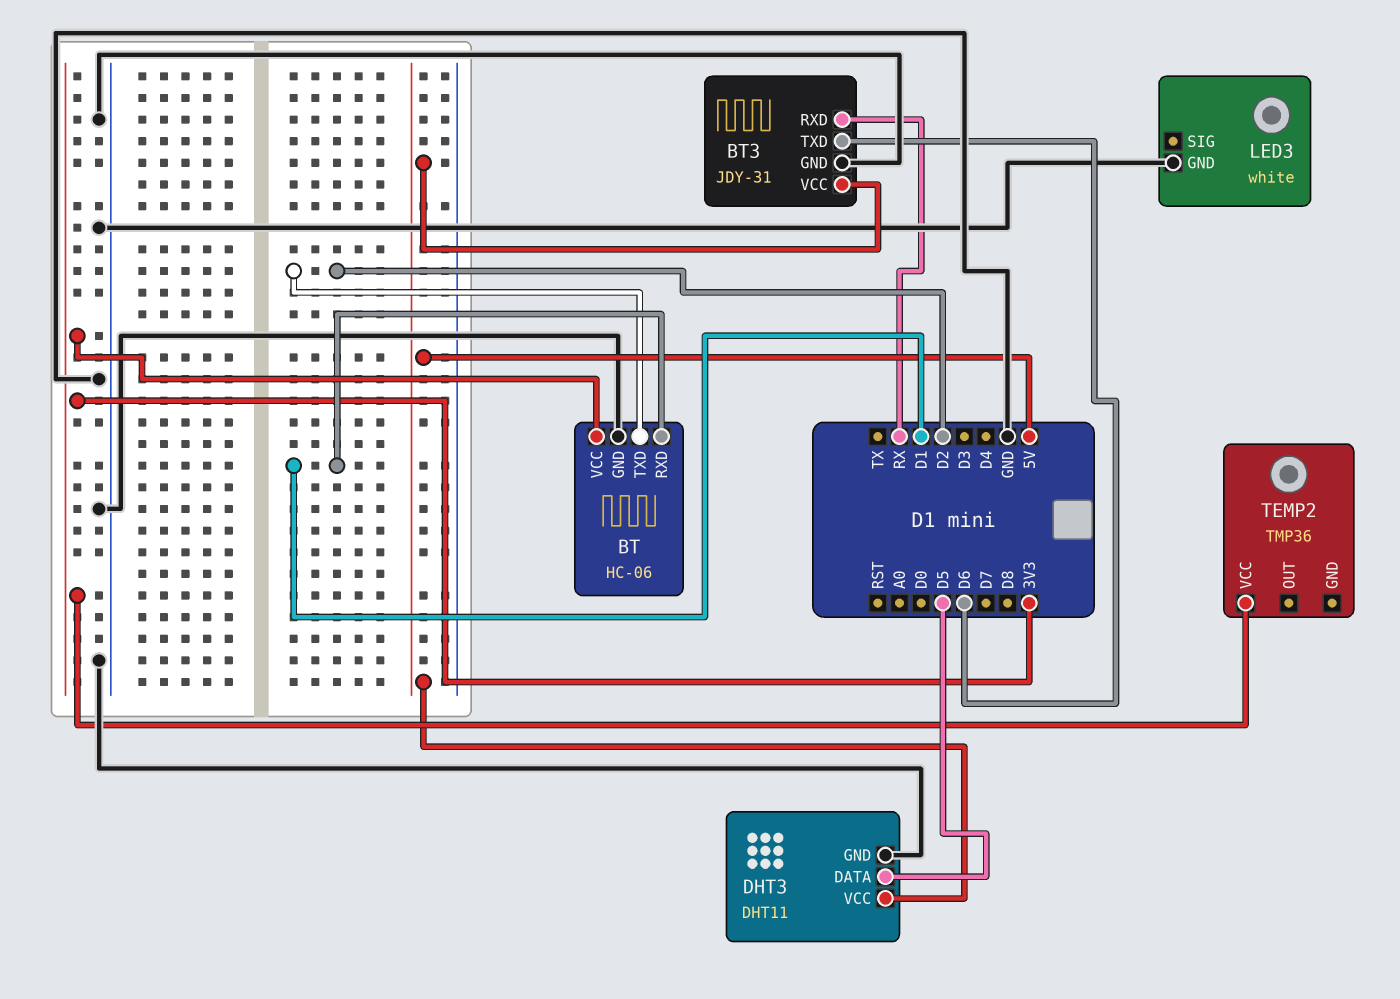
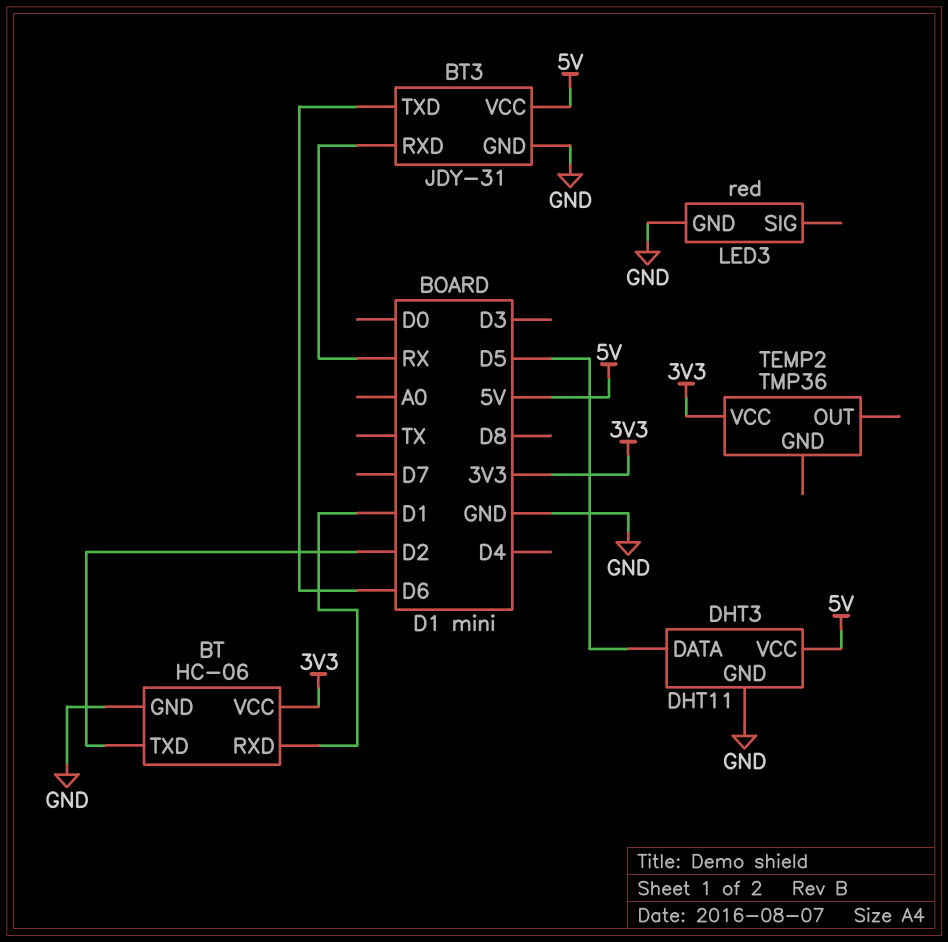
LED3: white -> red

